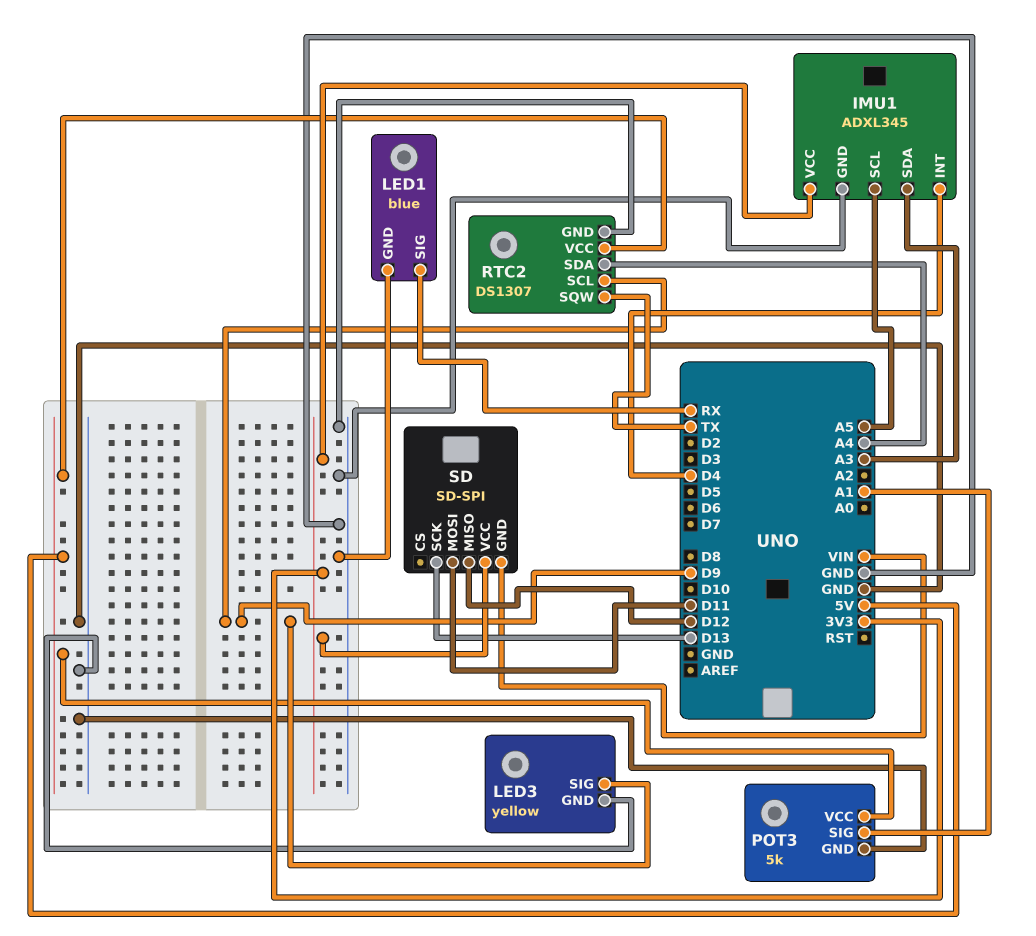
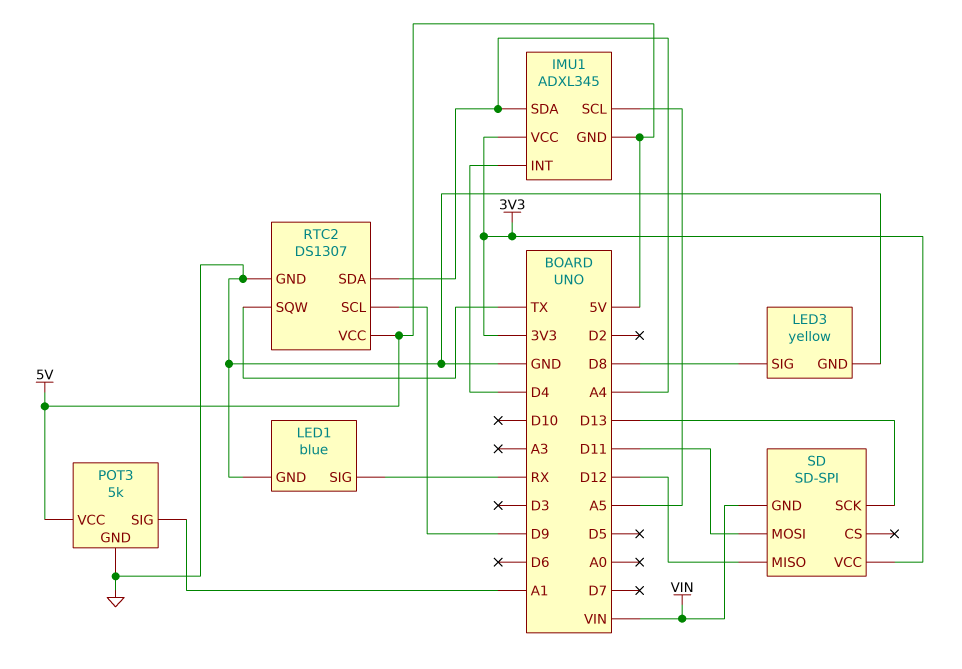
IMU1 pin GND: GND -> 5V
IMU1 pin SDA: A3 -> A4
LED3 pin SIG: D9 -> D8

